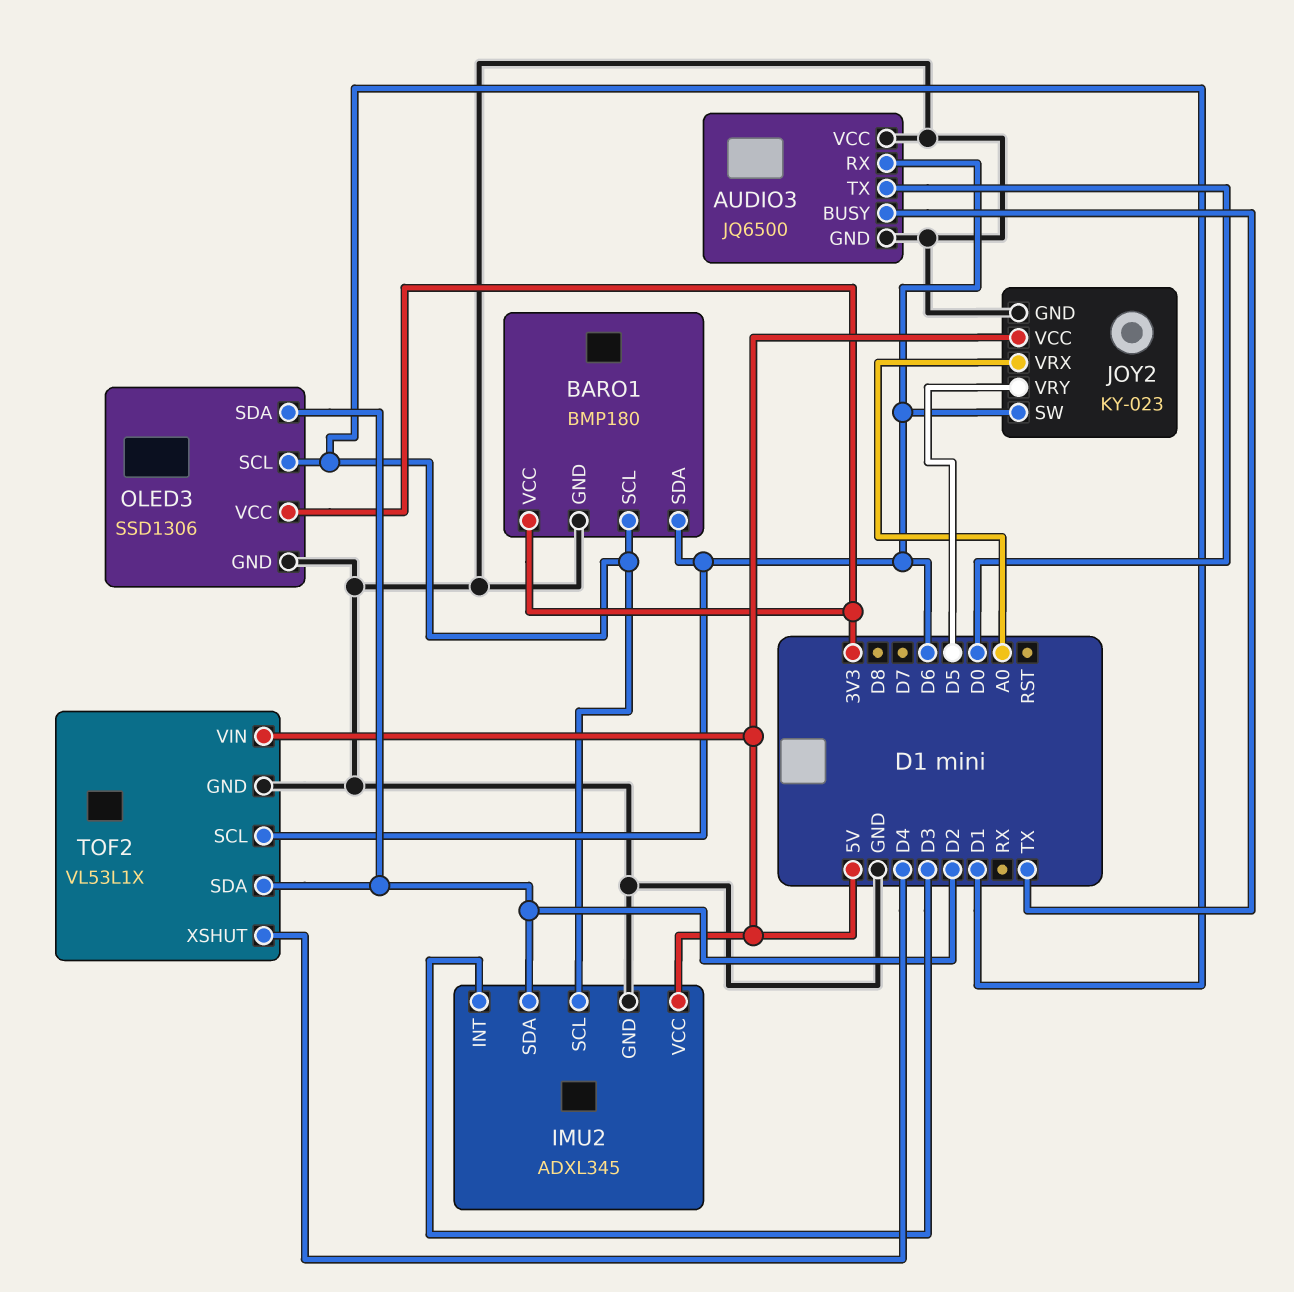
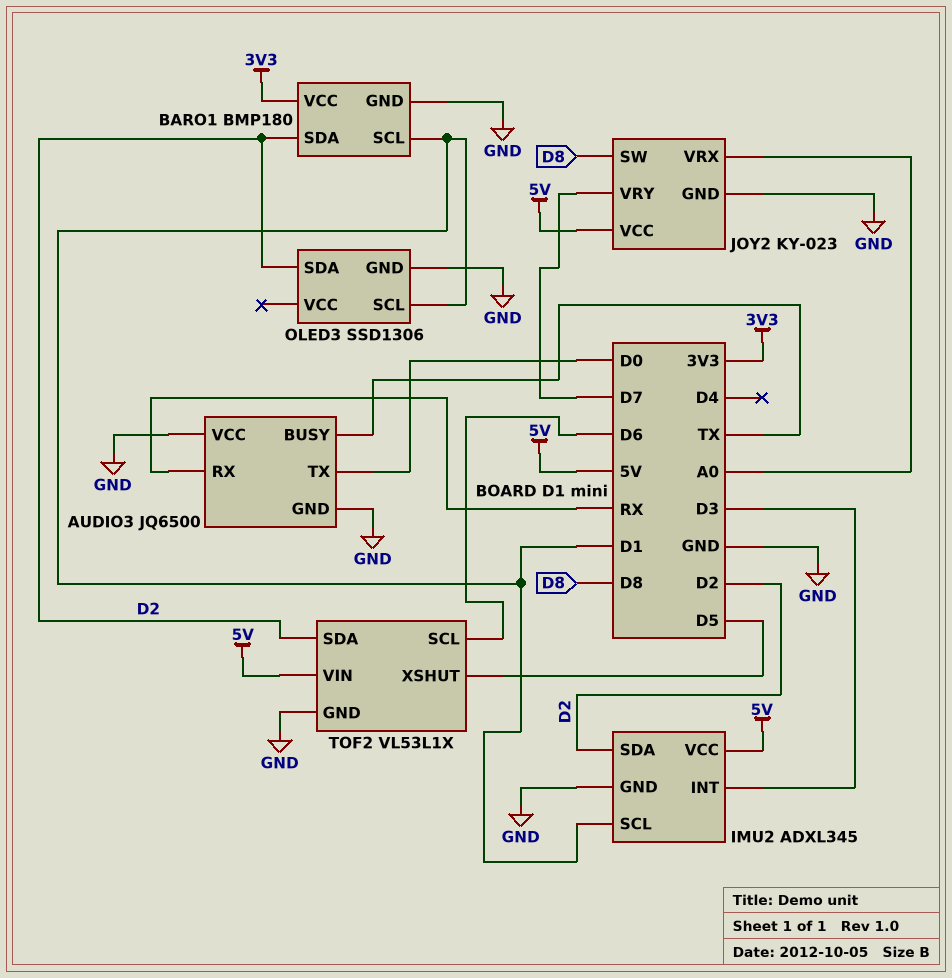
AUDIO3 pin RX: D6 -> RX
BARO1 pin SDA: D6 -> D2
JOY2 pin SW: D6 -> D8
JOY2 pin VRY: D5 -> D7
OLED3 pin VCC: 3V3 -> none
TOF2 pin XSHUT: D4 -> D5

